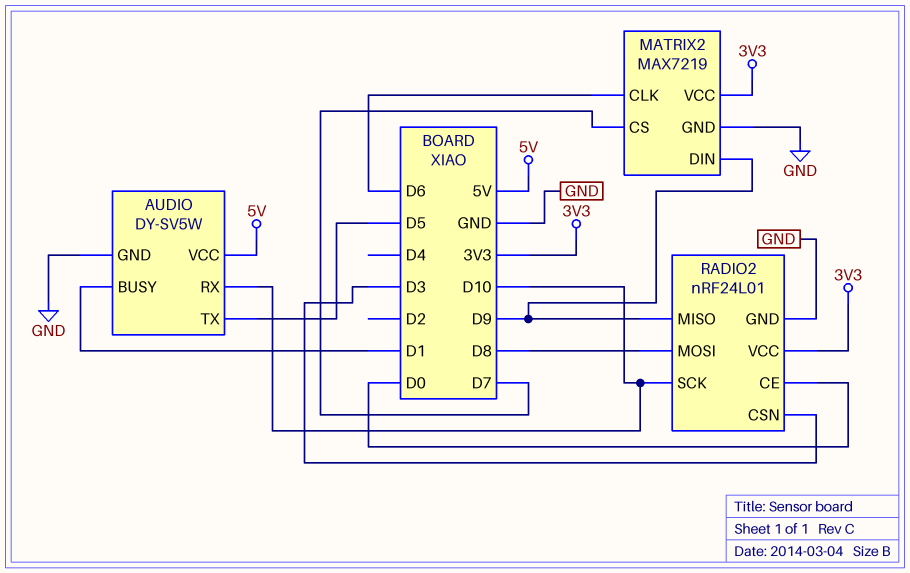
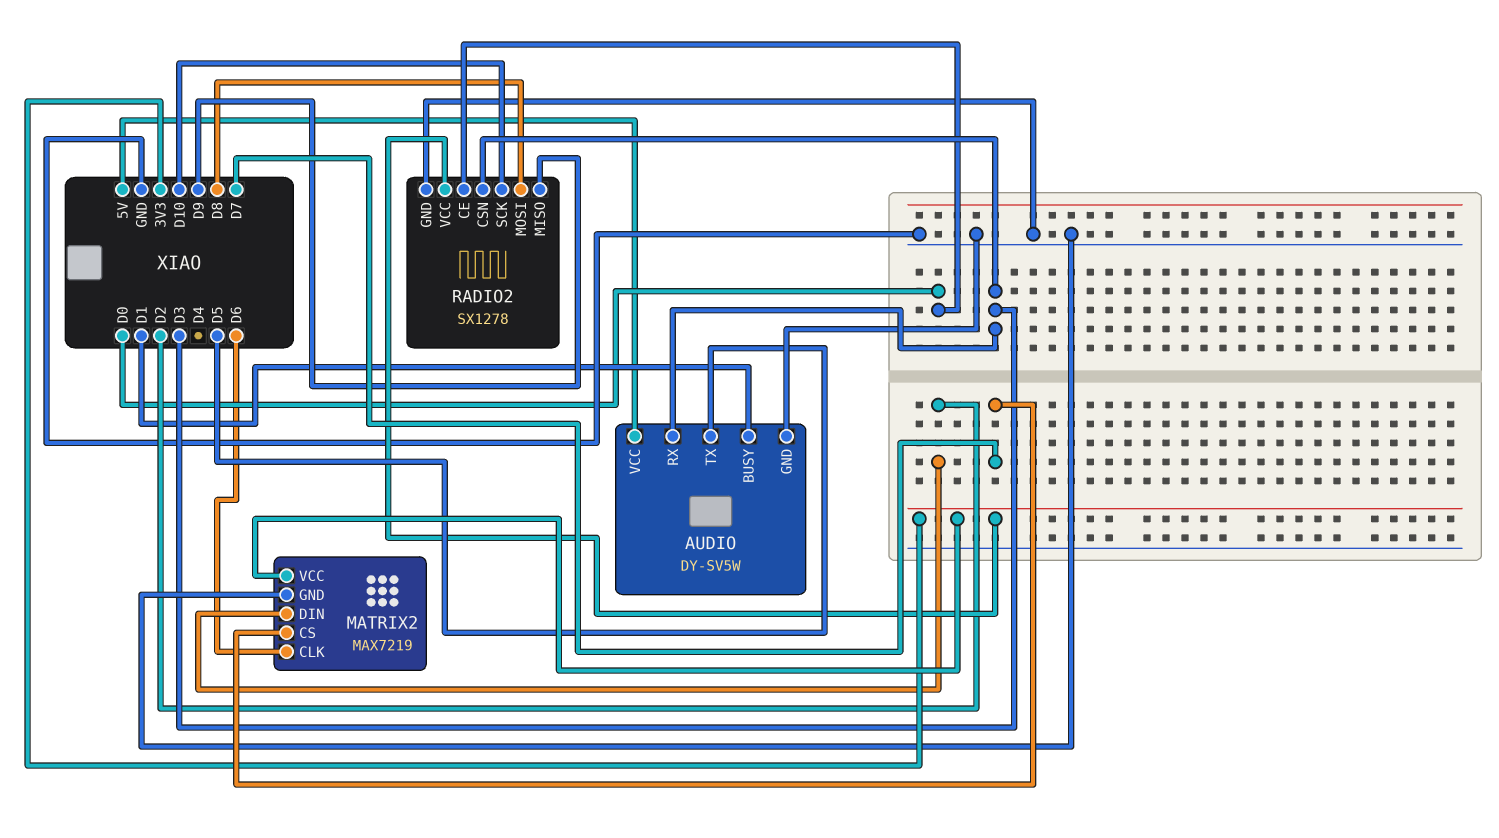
AUDIO pin RX: D10 -> D3
MATRIX2 pin DIN: D9 -> D2
RADIO2: nRF24L01 -> SX1278

